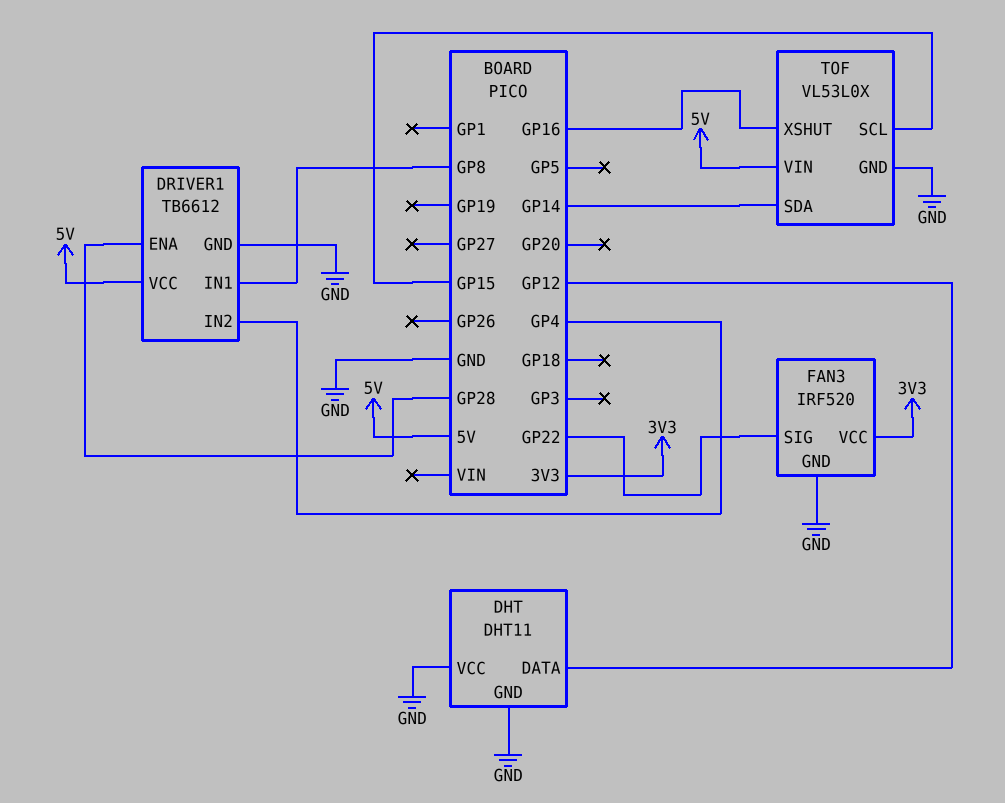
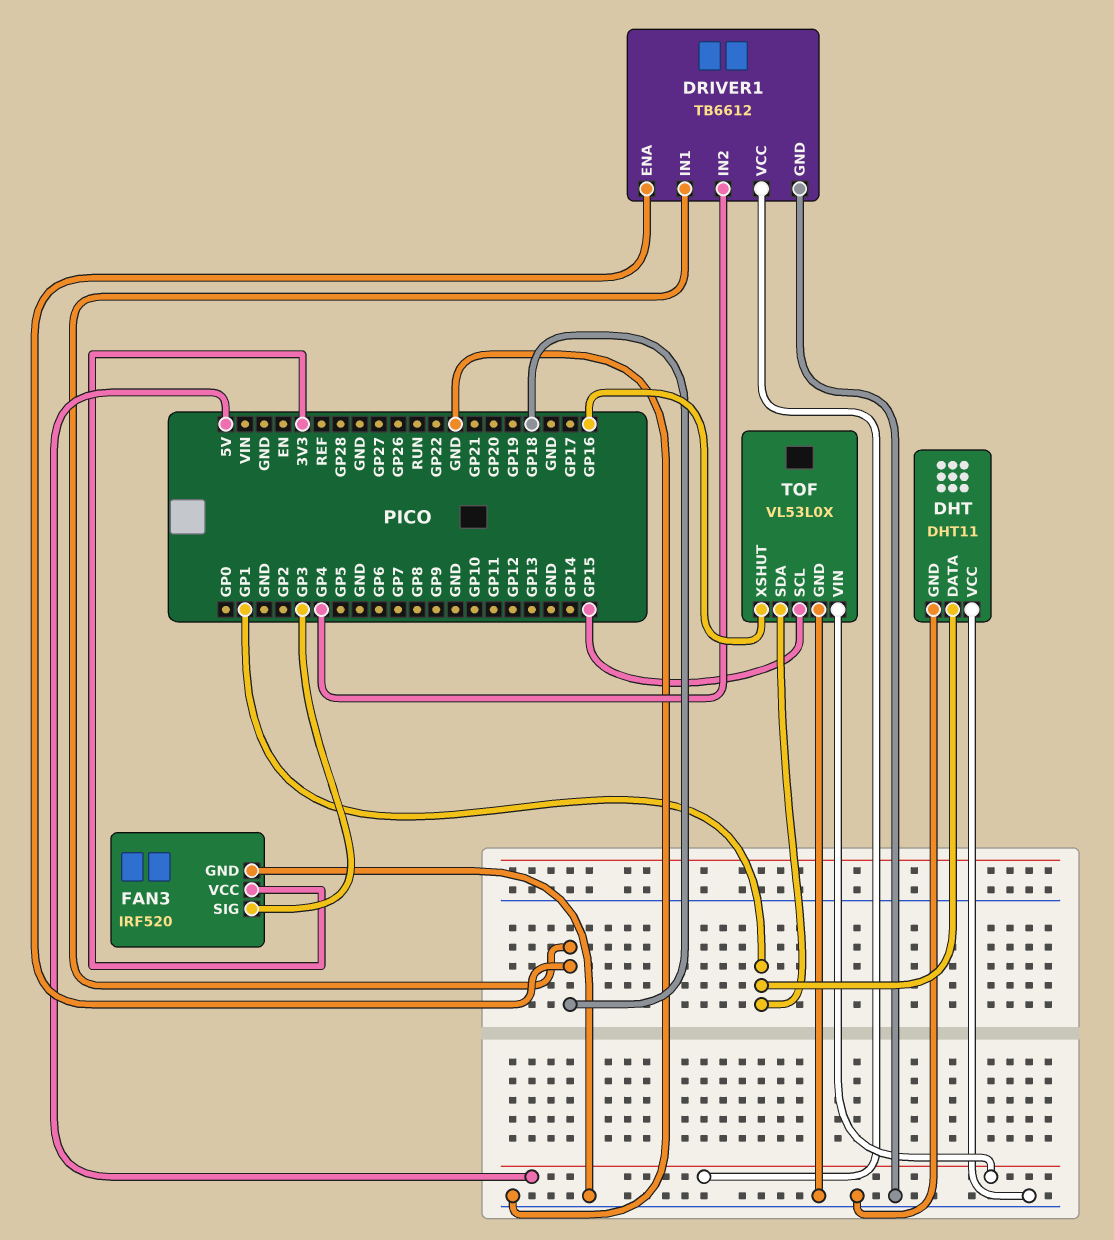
DHT pin DATA: GP12 -> GP1
DRIVER1 pin ENA: GP28 -> GP18
DRIVER1 pin IN1: GP8 -> GP18
FAN3 pin SIG: GP22 -> GP3
TOF pin SDA: GP14 -> GP1

